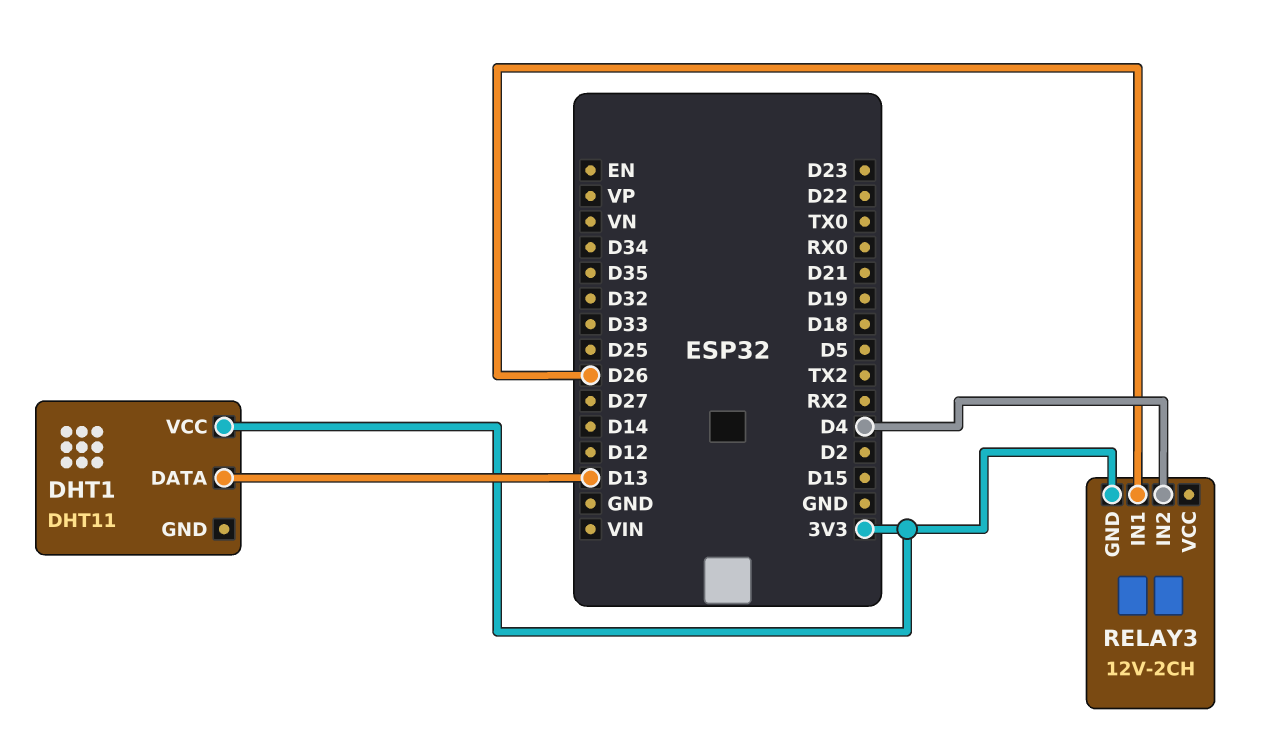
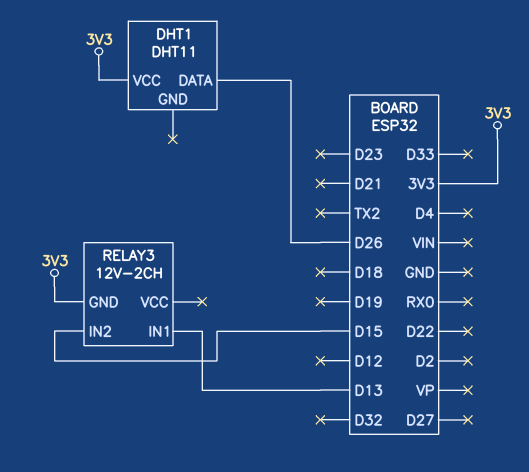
DHT1 pin DATA: D13 -> D26
RELAY3 pin IN1: D26 -> D13
RELAY3 pin IN2: D4 -> D15

